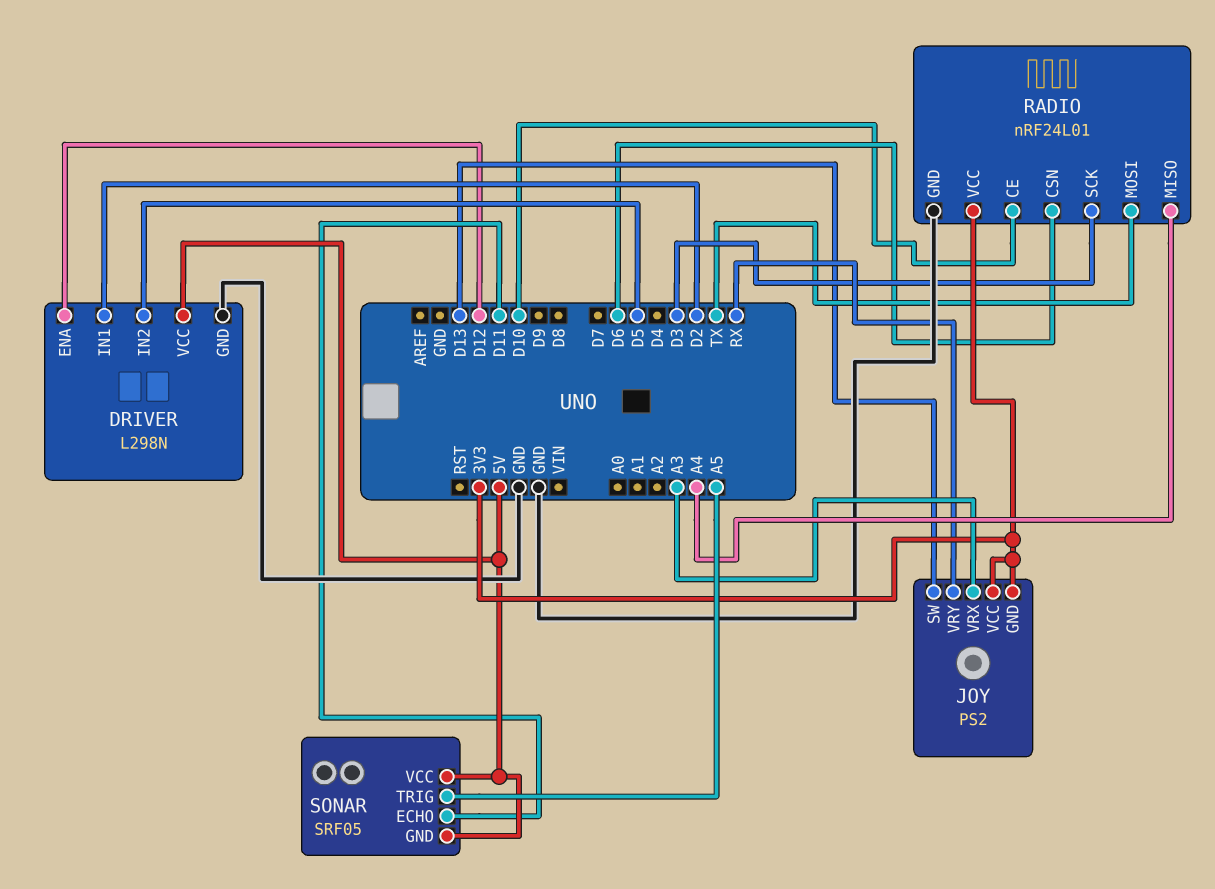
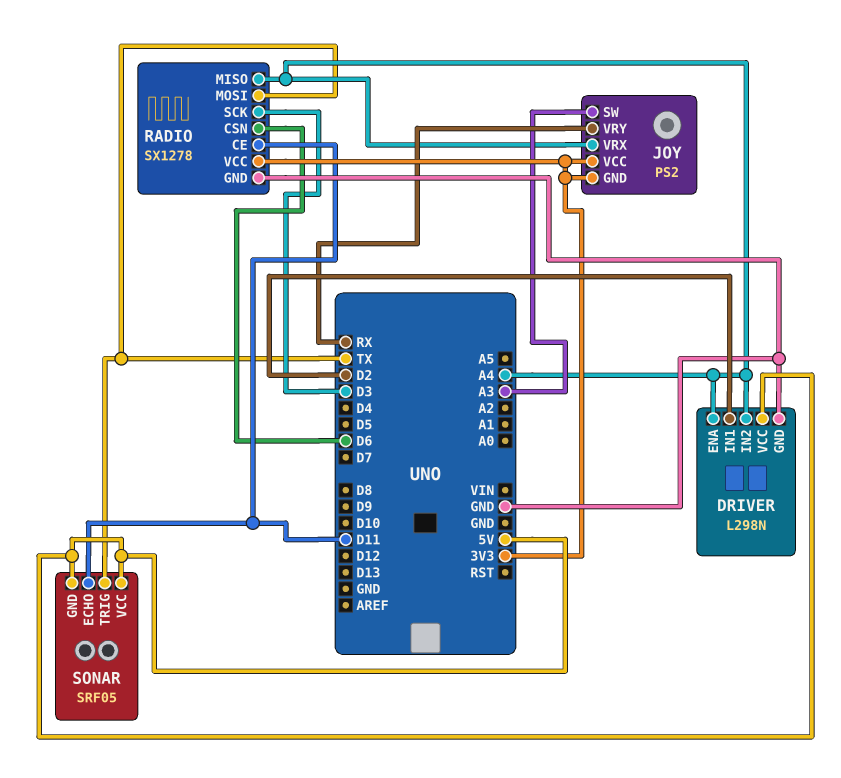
DRIVER pin ENA: D12 -> A4
DRIVER pin IN2: D5 -> A4
JOY pin SW: D13 -> A3
JOY pin VRX: A3 -> A4
RADIO: nRF24L01 -> SX1278
RADIO pin CE: D10 -> D11
SONAR pin TRIG: A5 -> TX

